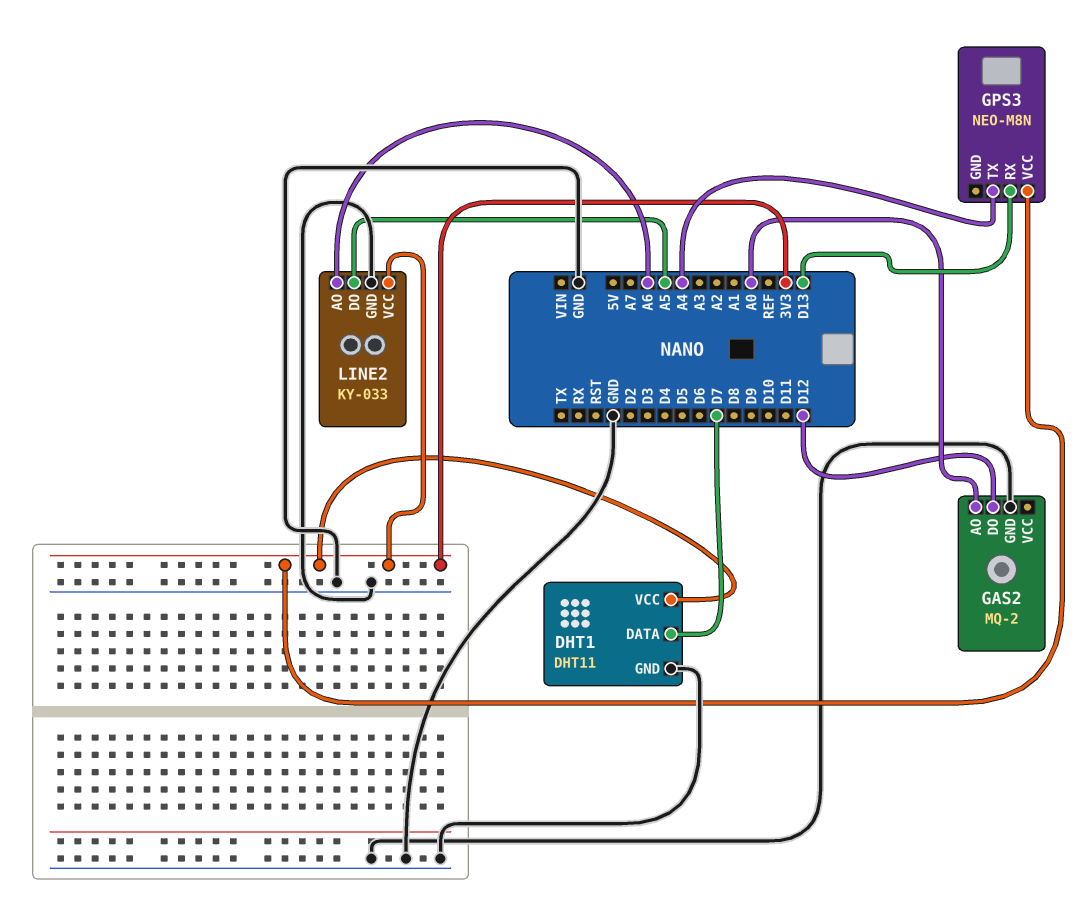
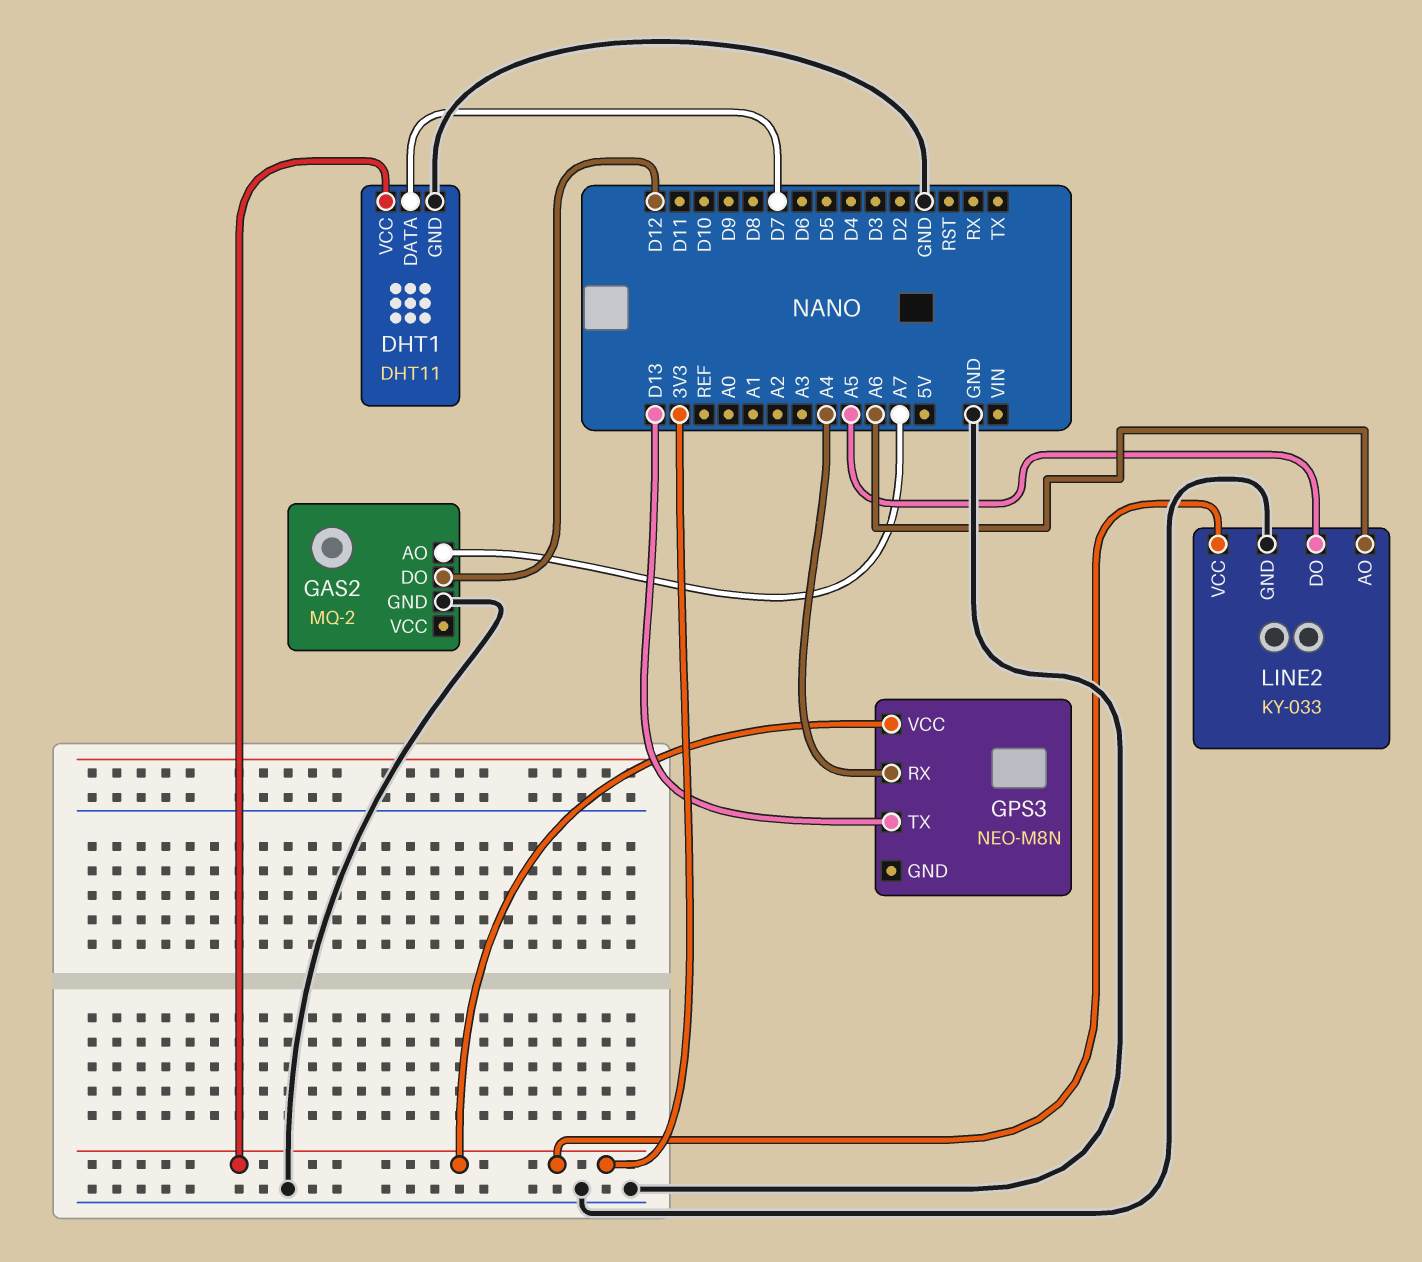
GAS2 pin AO: A0 -> A7
GPS3 pin RX: D13 -> A4
GPS3 pin TX: A4 -> D13

